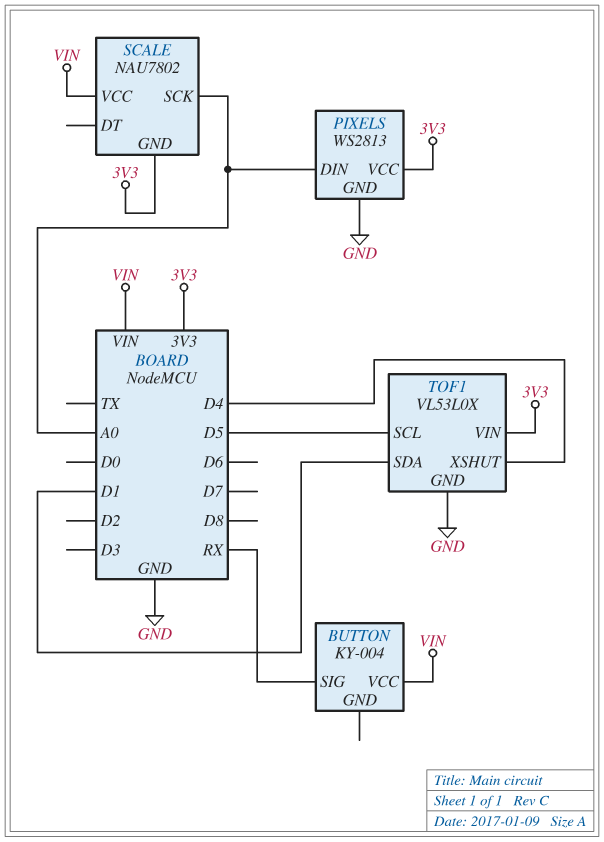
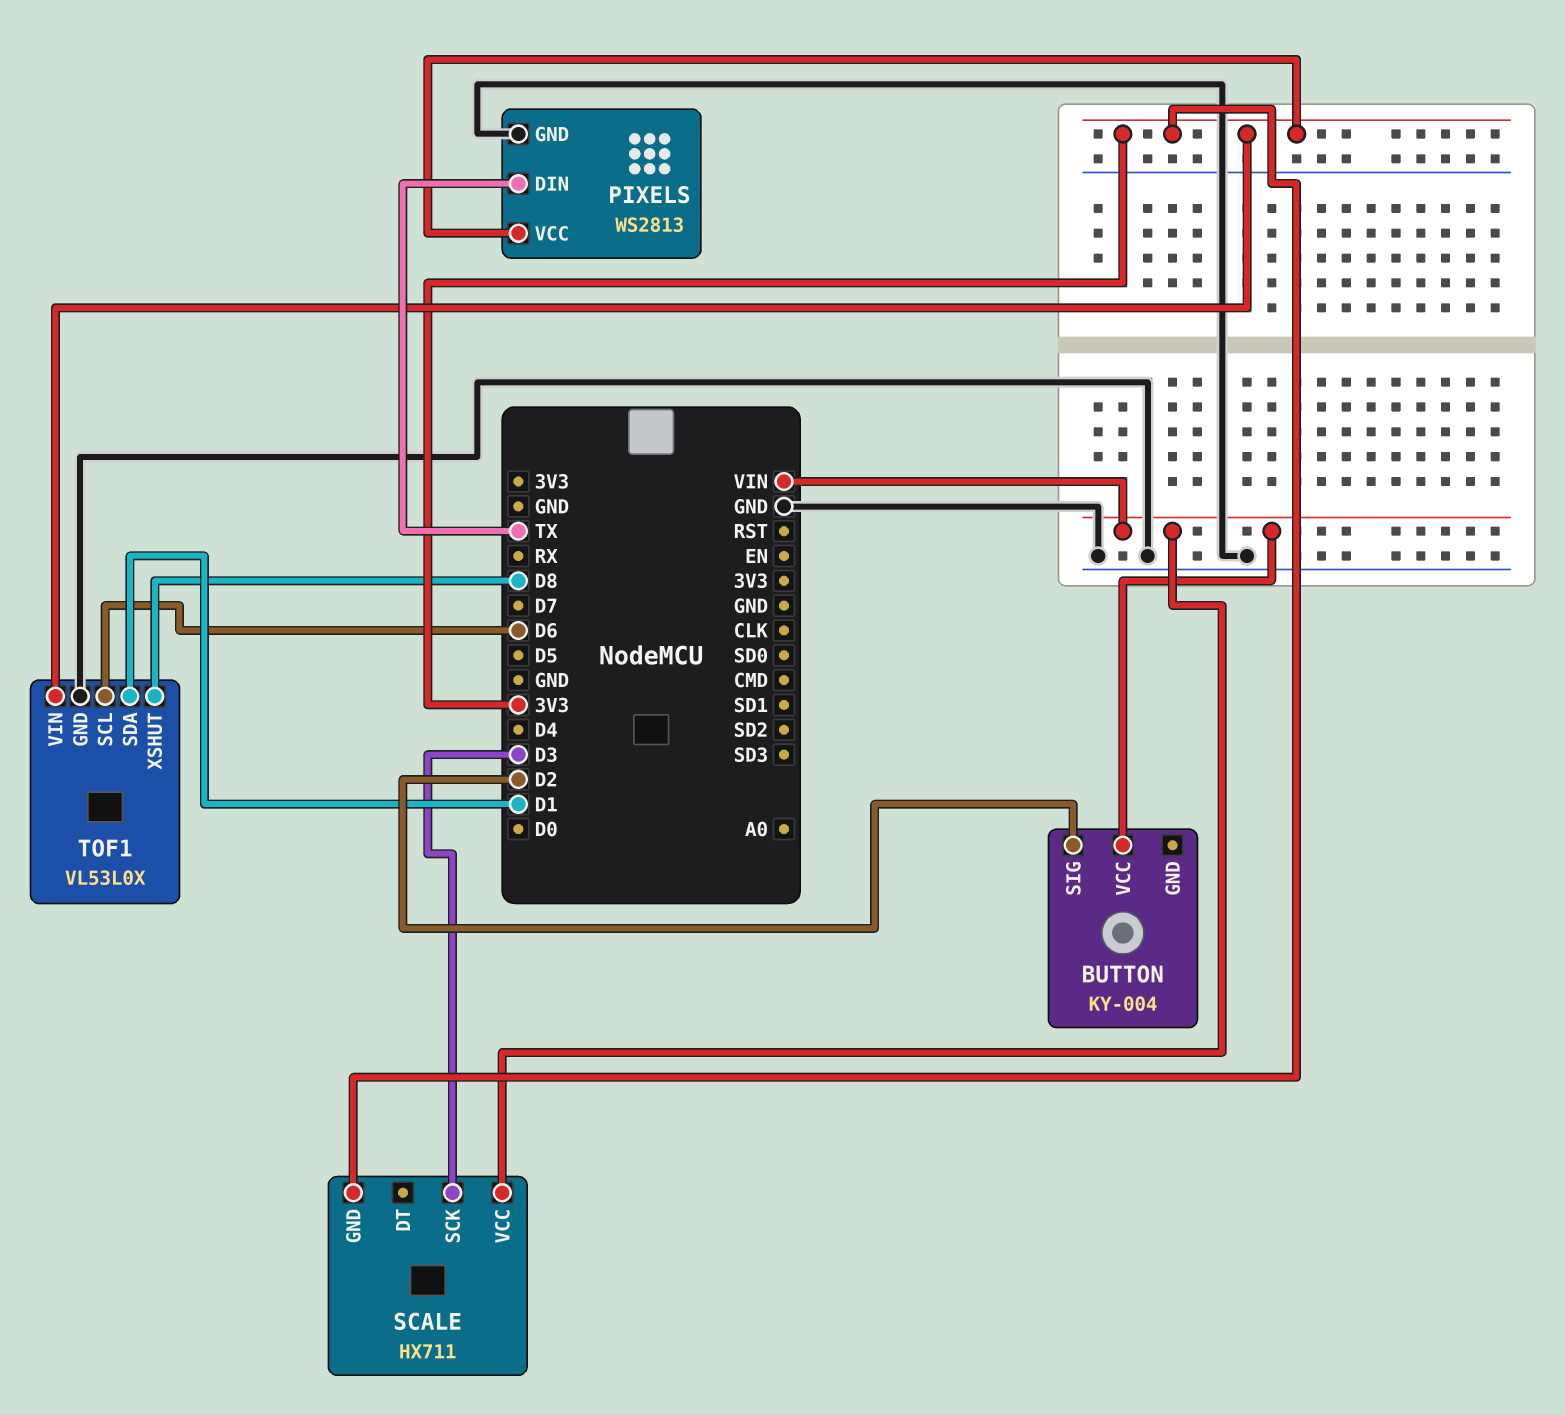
BUTTON pin SIG: RX -> D2
PIXELS pin DIN: A0 -> TX
SCALE: NAU7802 -> HX711
SCALE pin SCK: A0 -> D3
TOF1 pin SCL: D5 -> D6
TOF1 pin XSHUT: D4 -> D8

